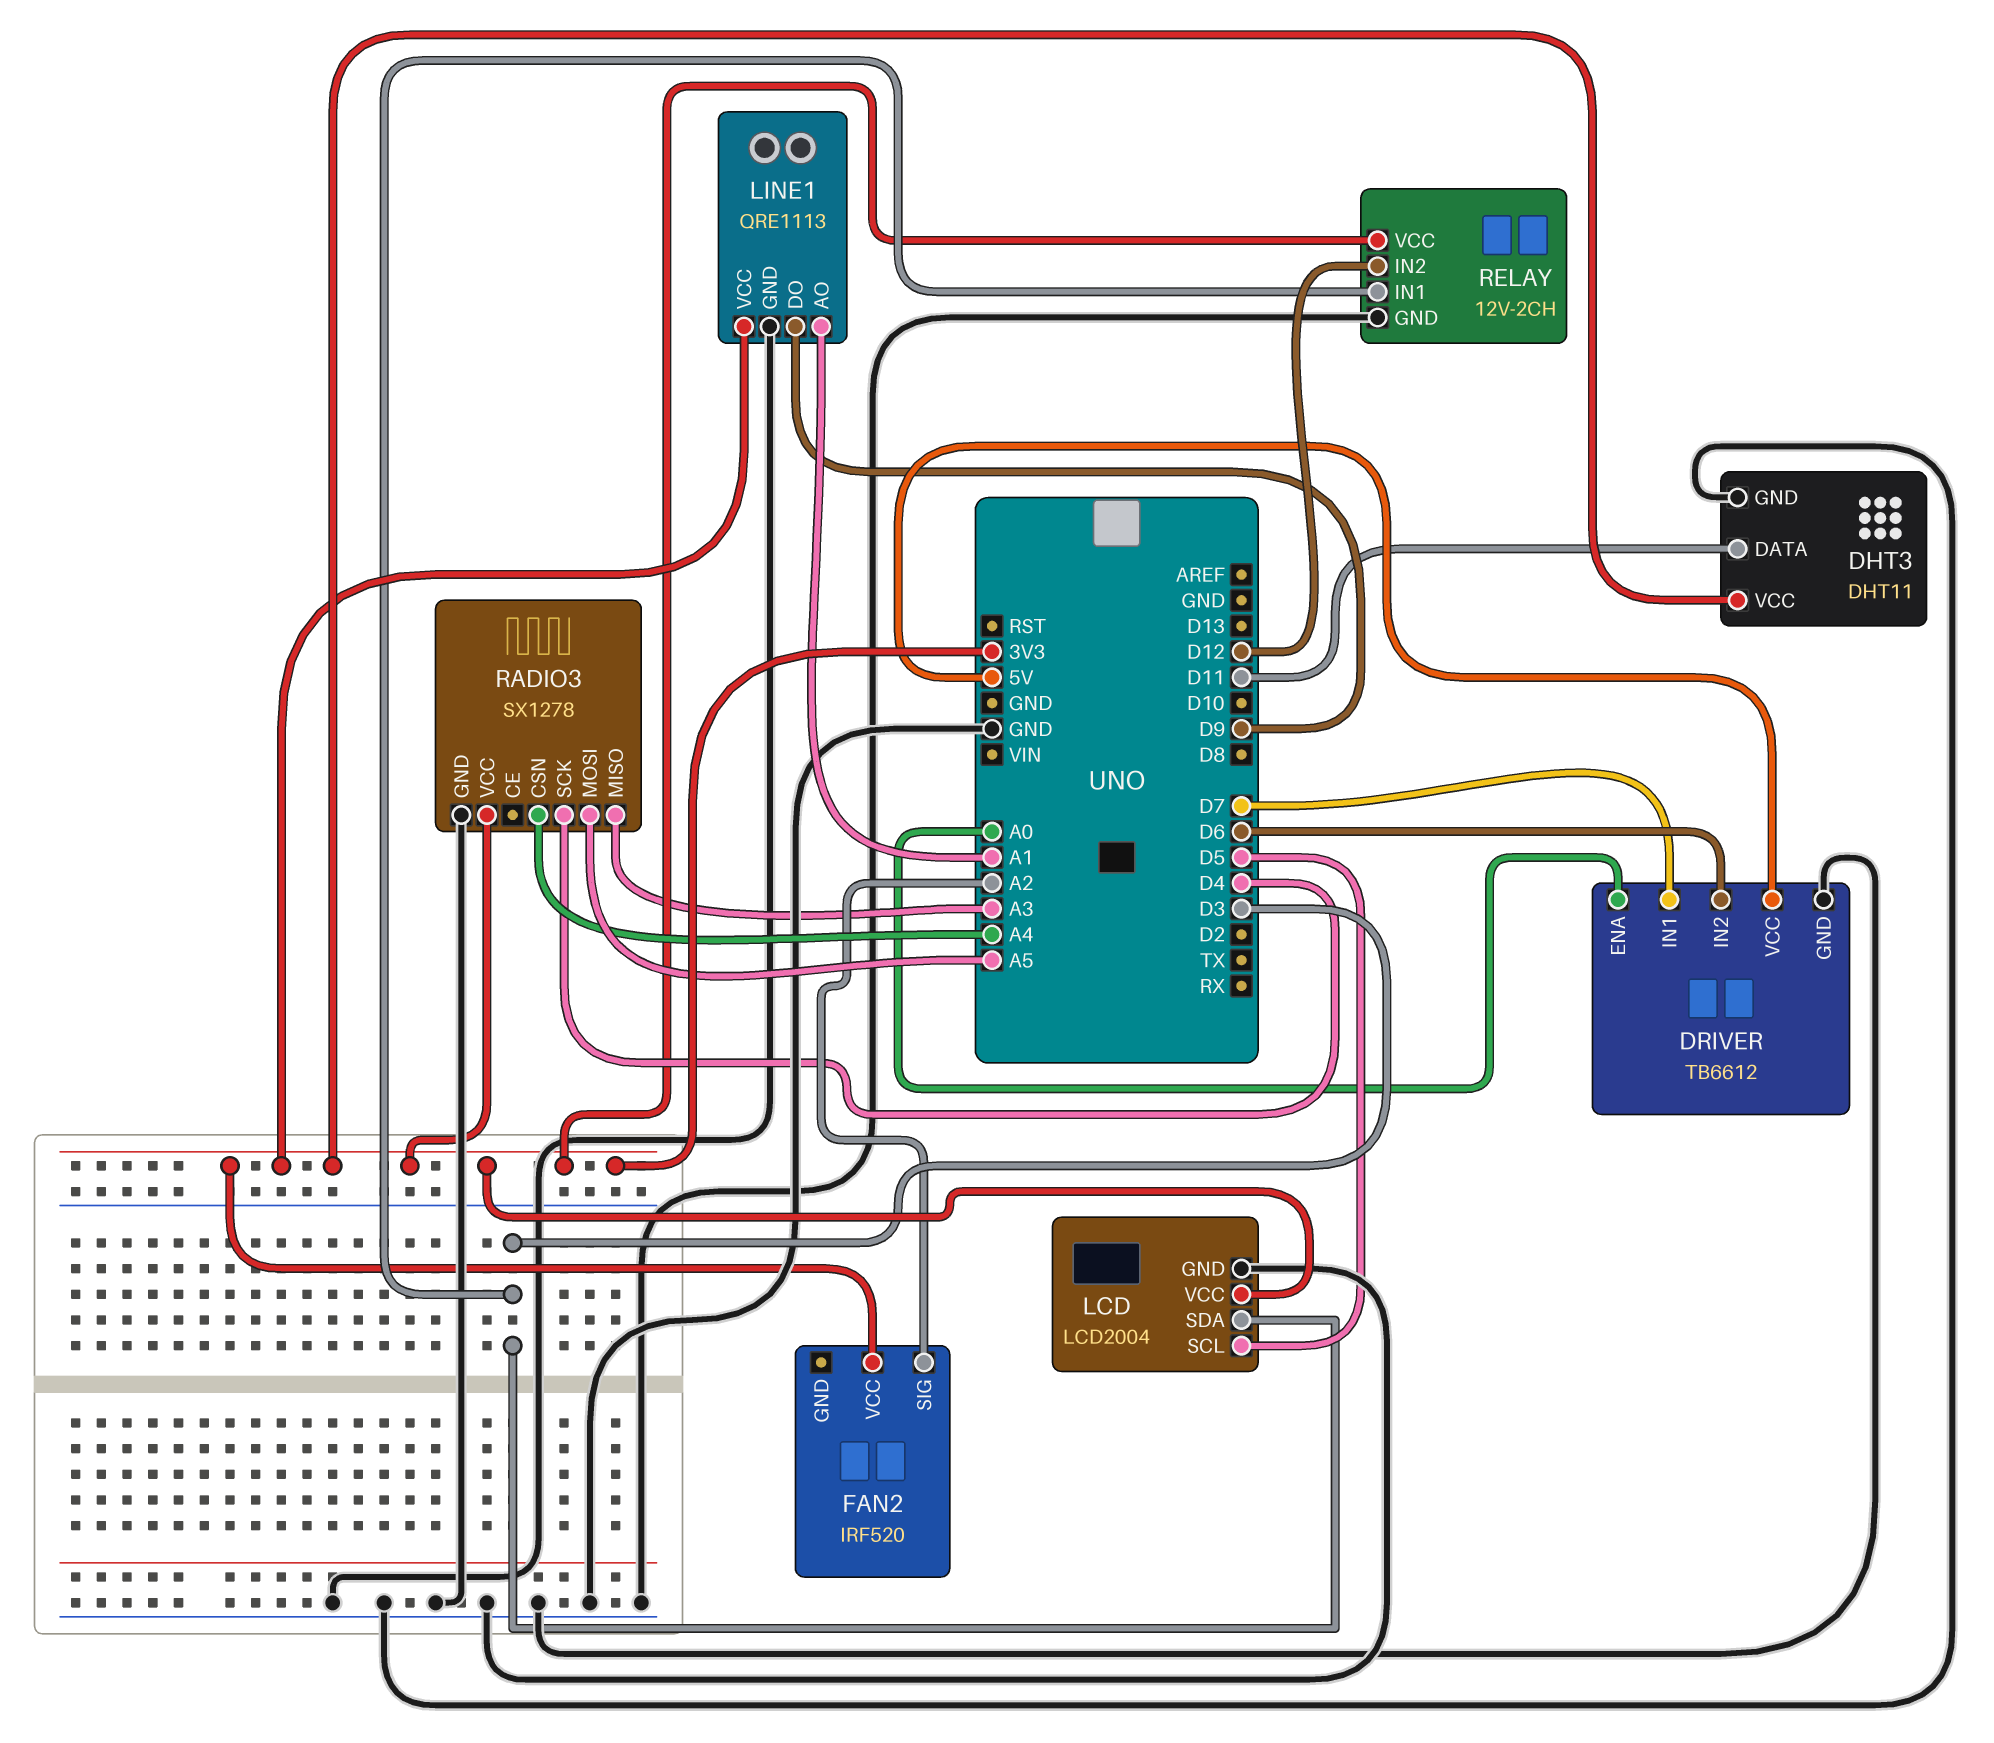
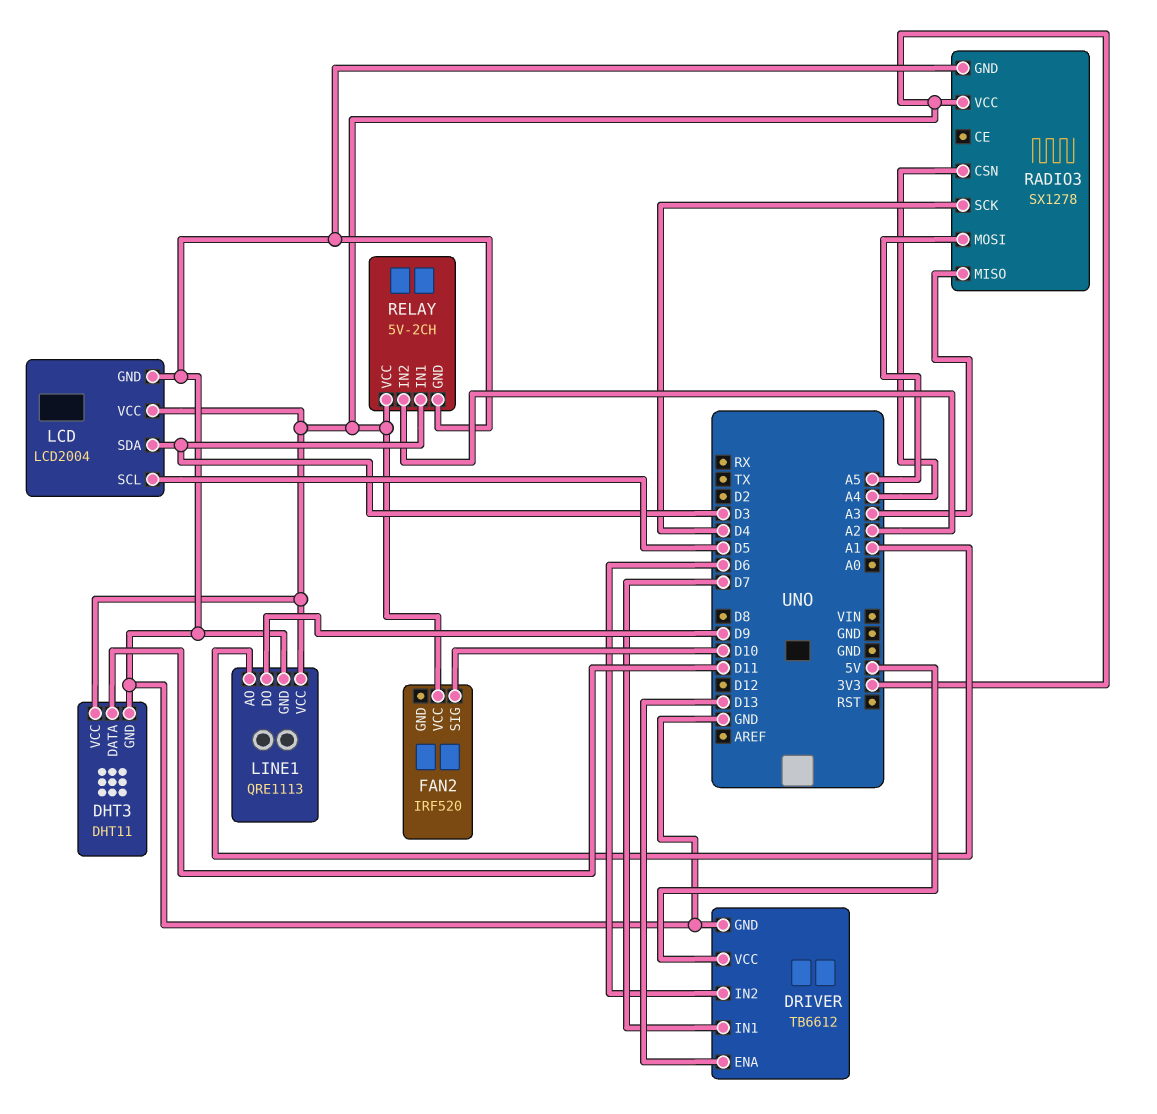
DRIVER pin ENA: A0 -> D13
FAN2 pin SIG: A2 -> D10
RELAY: 12V-2CH -> 5V-2CH
RELAY pin IN2: D12 -> A2

